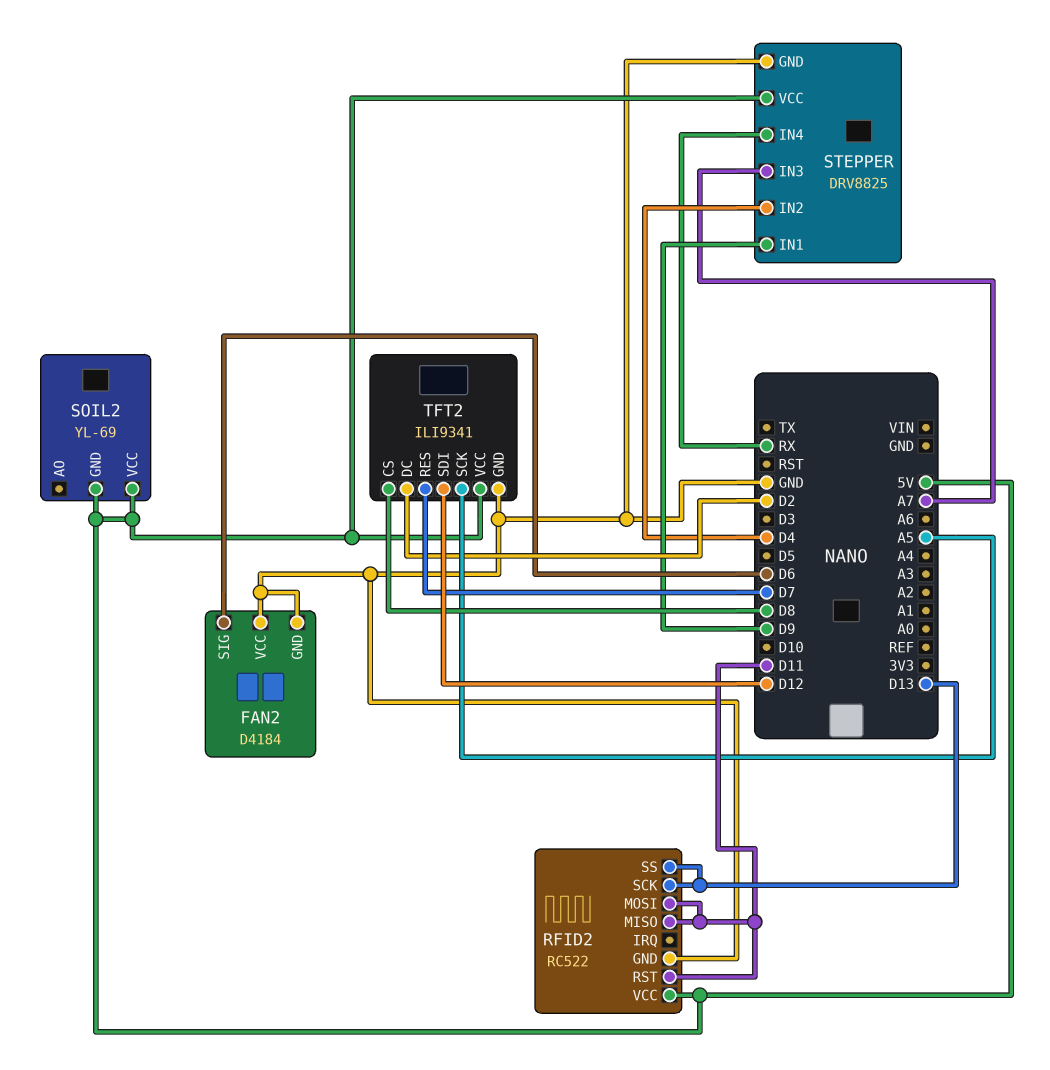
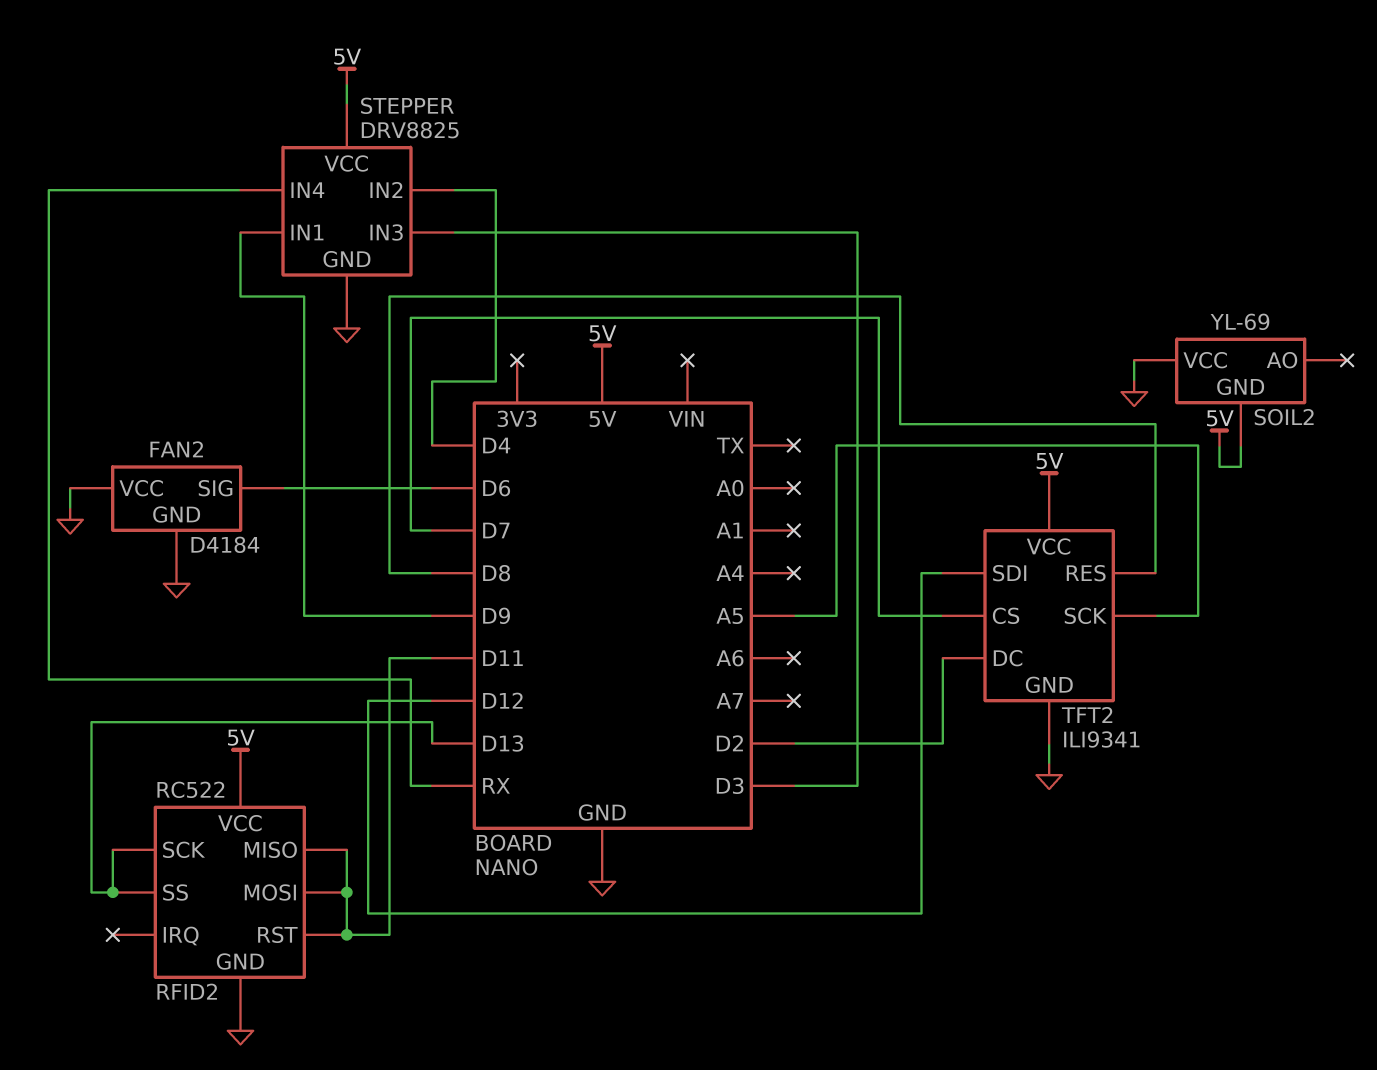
SOIL2 pin VCC: 5V -> GND
STEPPER pin IN3: A7 -> D3
TFT2 pin CS: D8 -> D7
TFT2 pin RES: D7 -> D8

